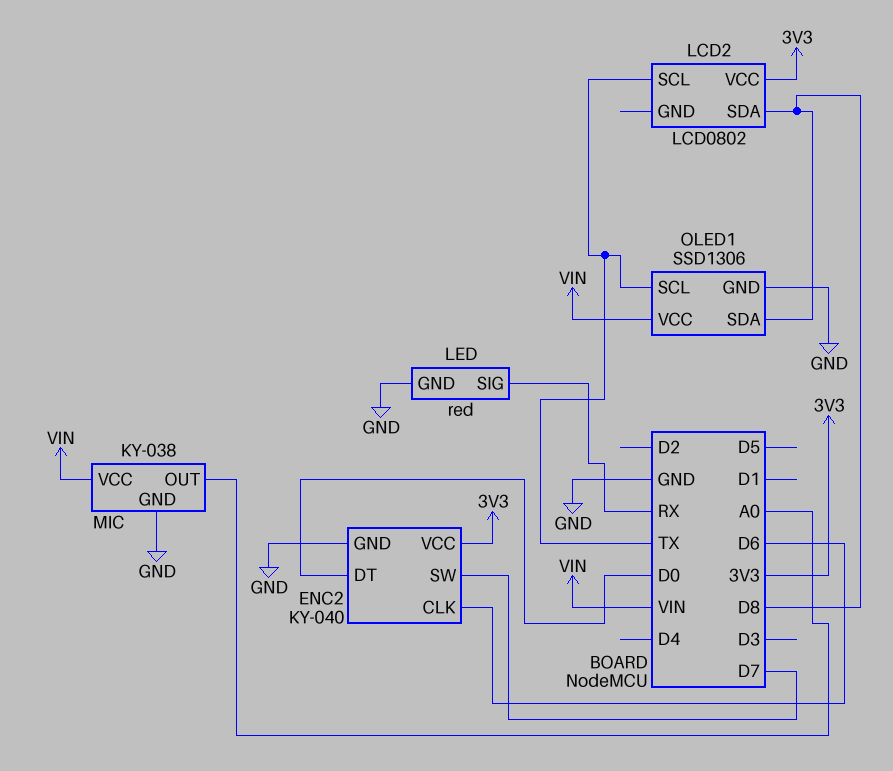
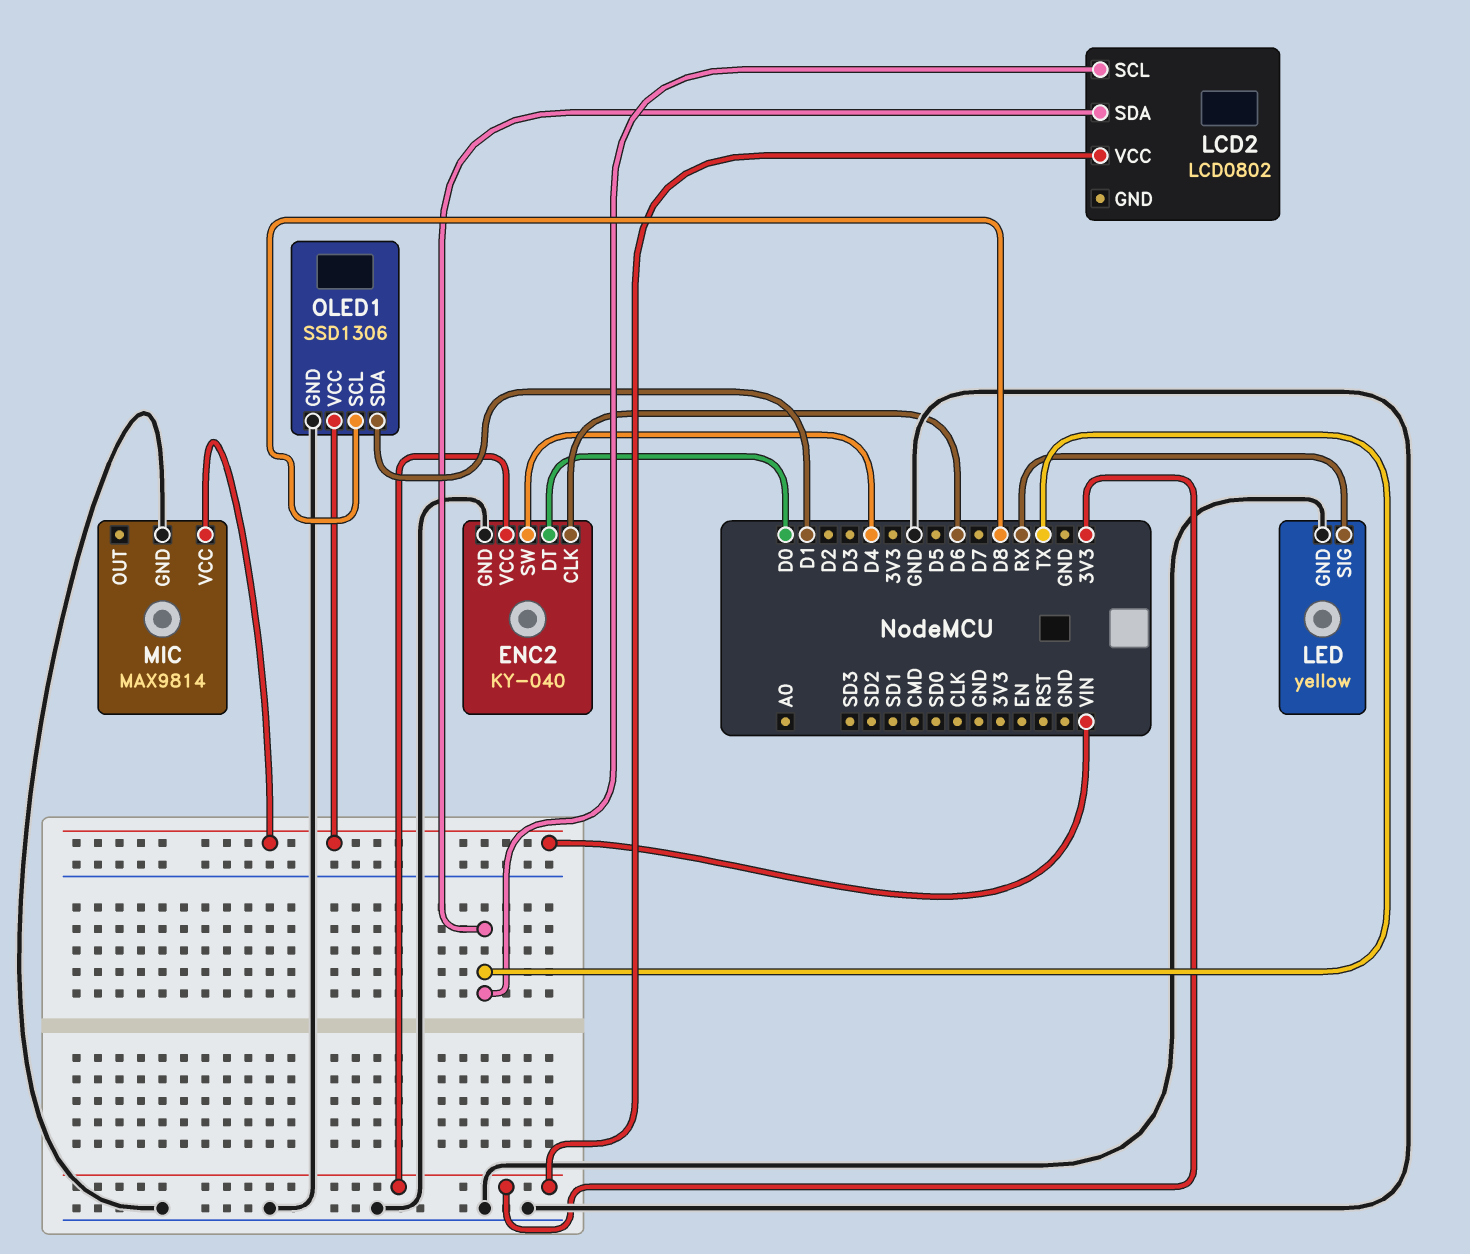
ENC2 pin SW: D7 -> D4
LCD2 pin SDA: D8 -> TX
LED: red -> yellow
MIC: KY-038 -> MAX9814
MIC pin OUT: A0 -> none
OLED1 pin SCL: TX -> D8
OLED1 pin SDA: D8 -> D1

